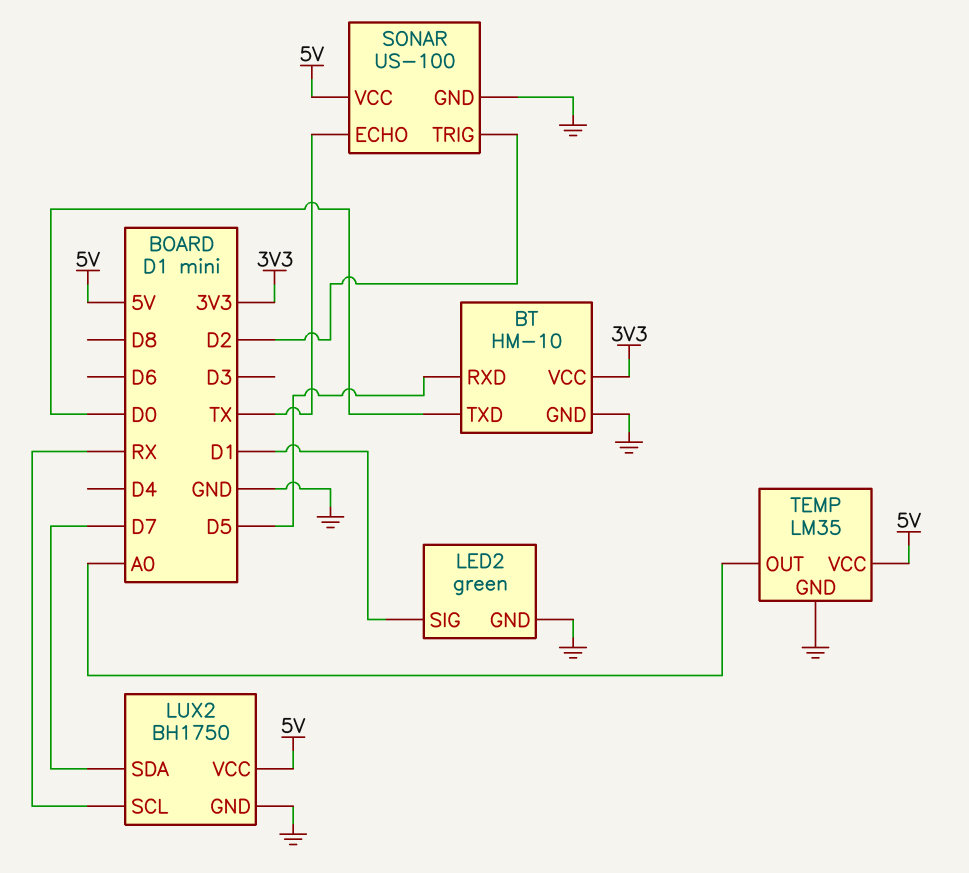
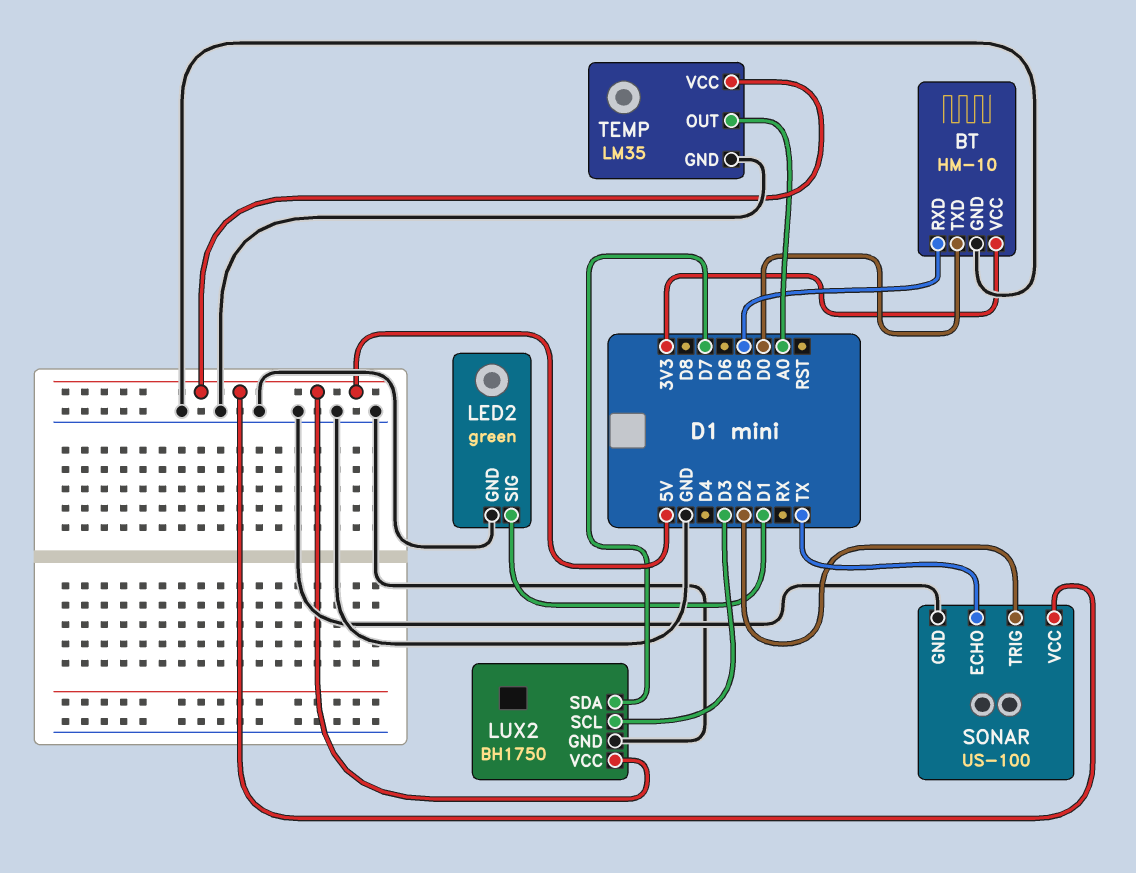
LUX2 pin SCL: RX -> D3

